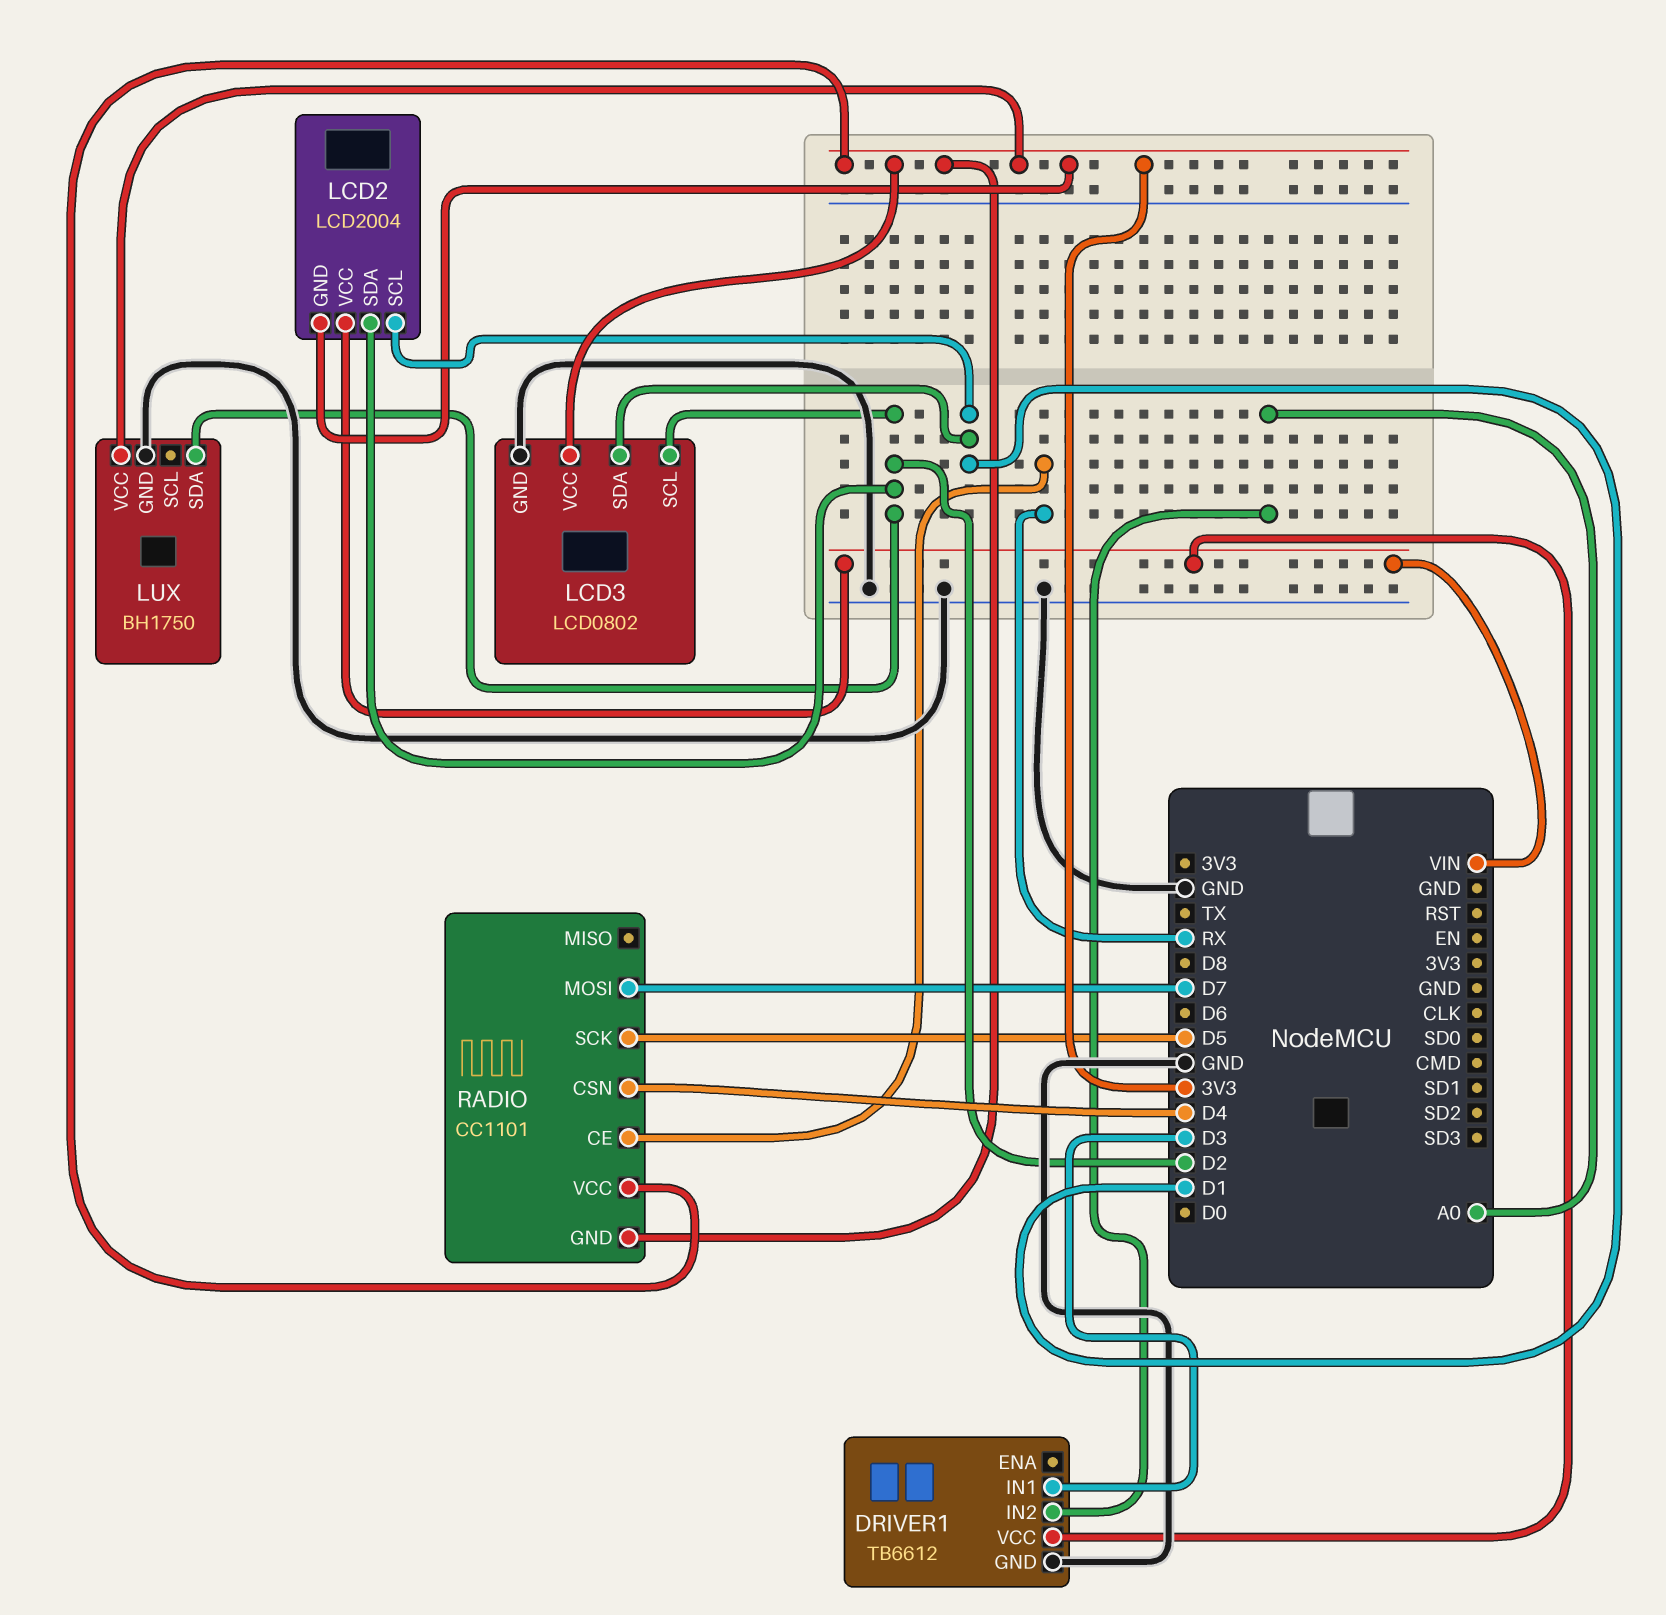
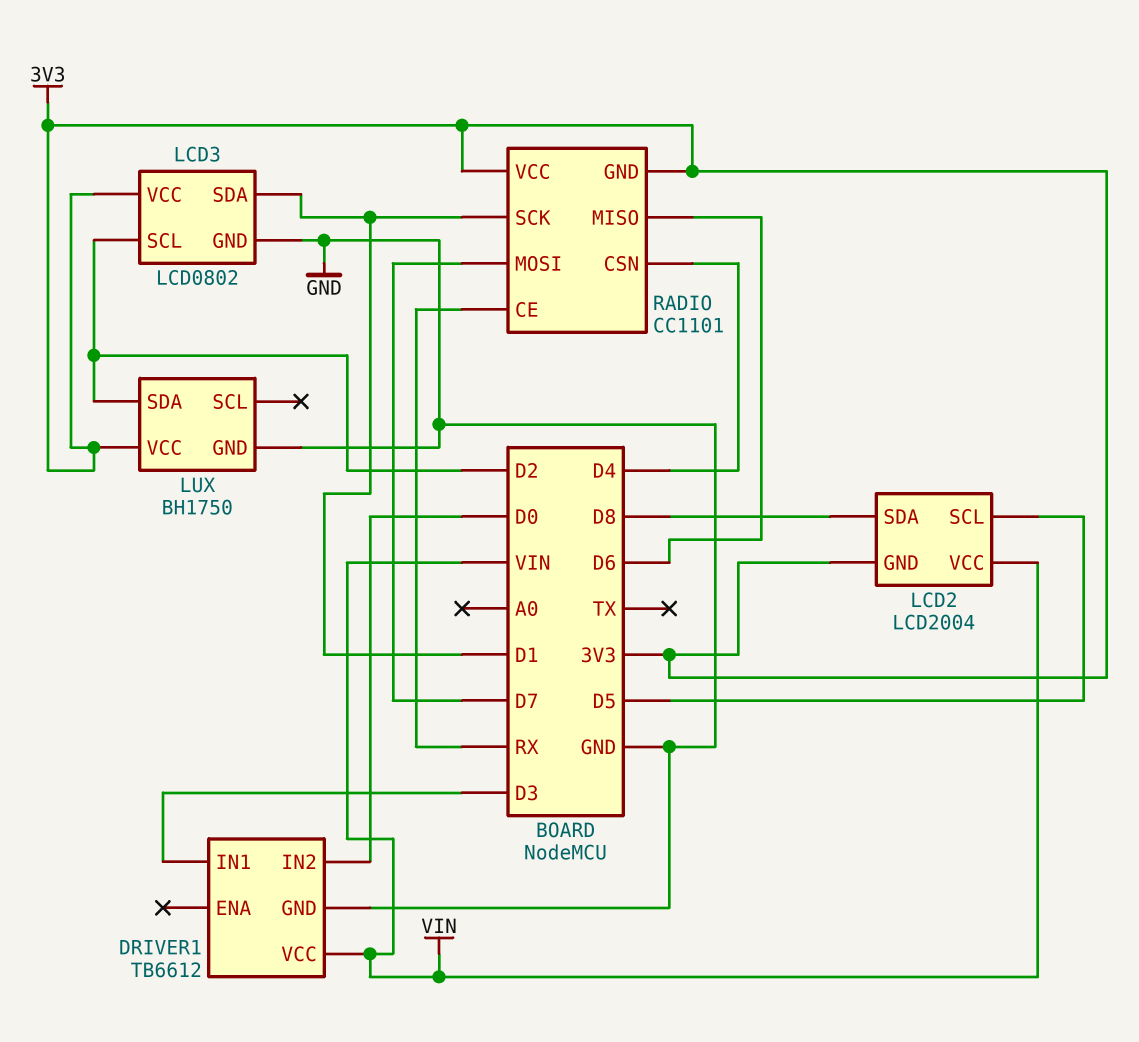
DRIVER1 pin IN2: A0 -> D0
LCD2 pin SCL: D1 -> D5
LCD2 pin SDA: D2 -> D8
RADIO pin MISO: none -> D6
RADIO pin SCK: D5 -> D1

